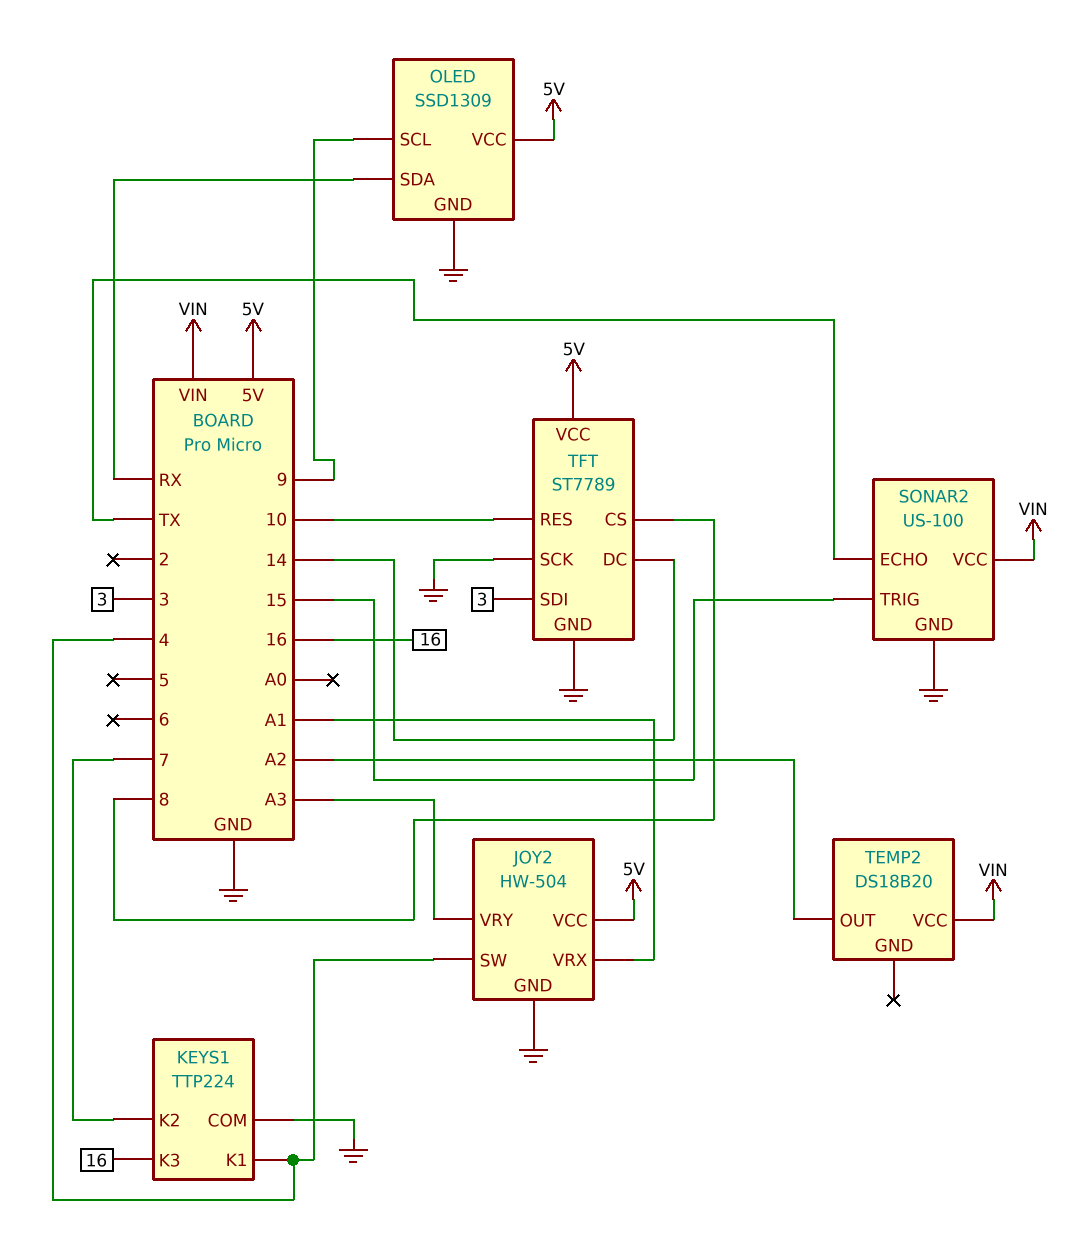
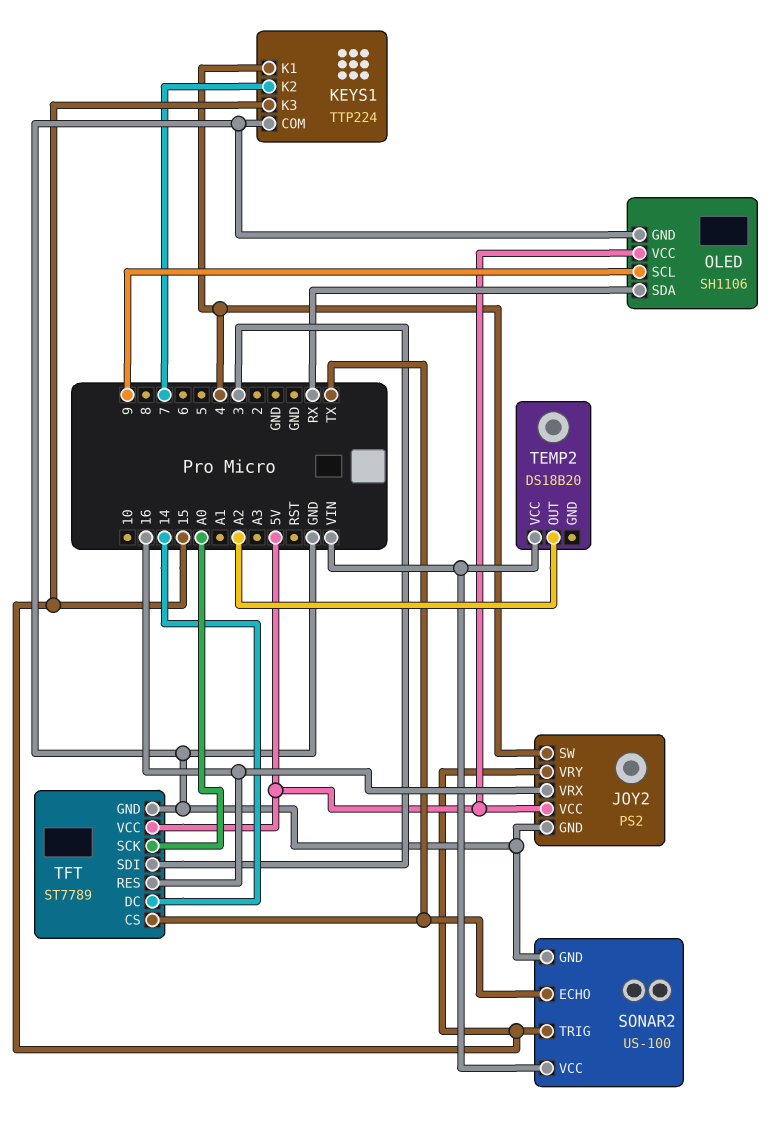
JOY2: HW-504 -> PS2
JOY2 pin VRX: A1 -> 16
JOY2 pin VRY: A3 -> 15
KEYS1 pin K3: 16 -> 15
OLED: SSD1309 -> SH1106
TFT pin CS: 8 -> TX
TFT pin RES: 10 -> 16
TFT pin SCK: GND -> A0

